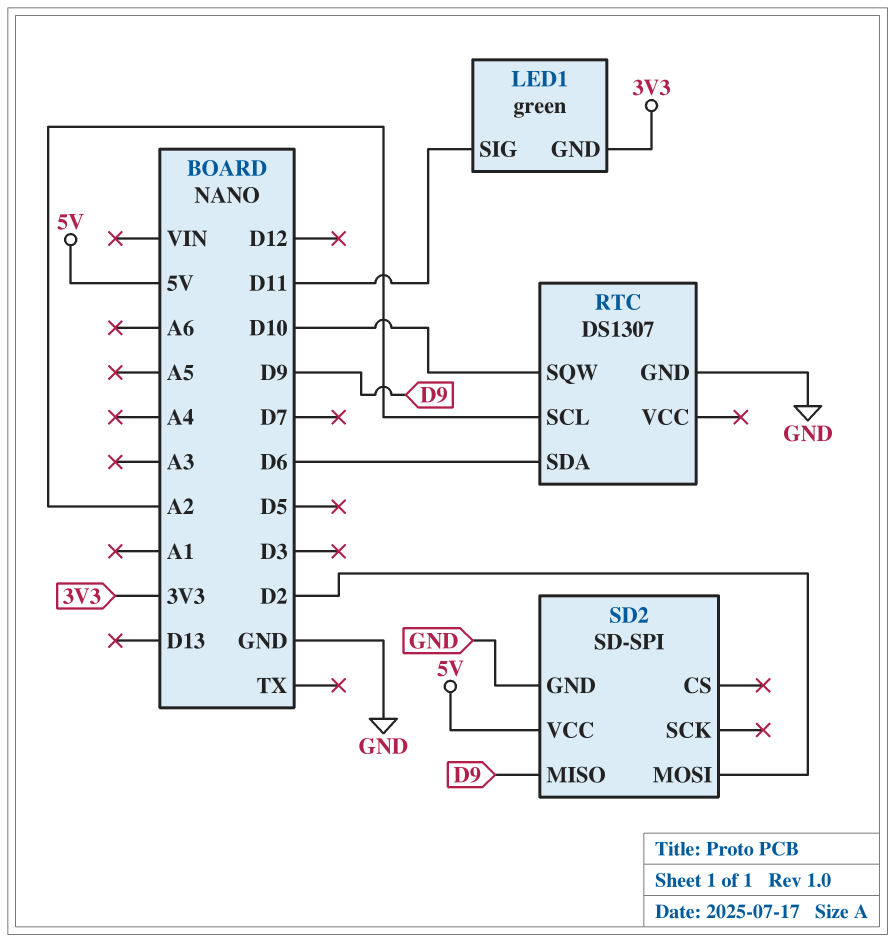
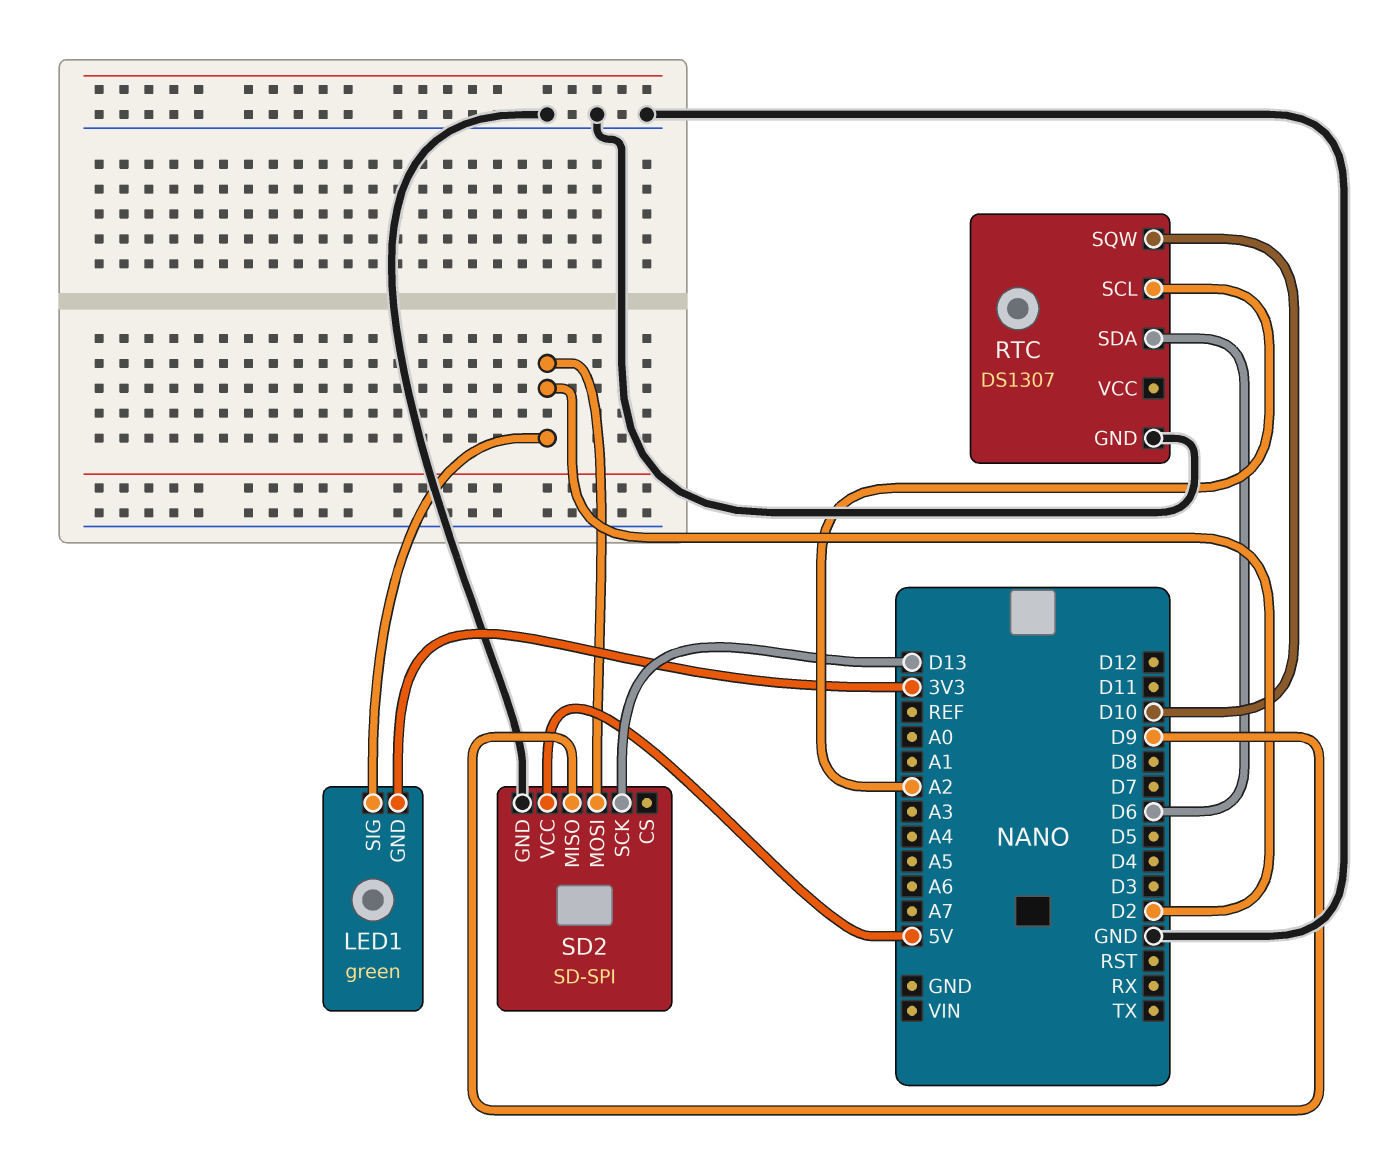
LED1 pin SIG: D11 -> D2
SD2 pin SCK: none -> D13

